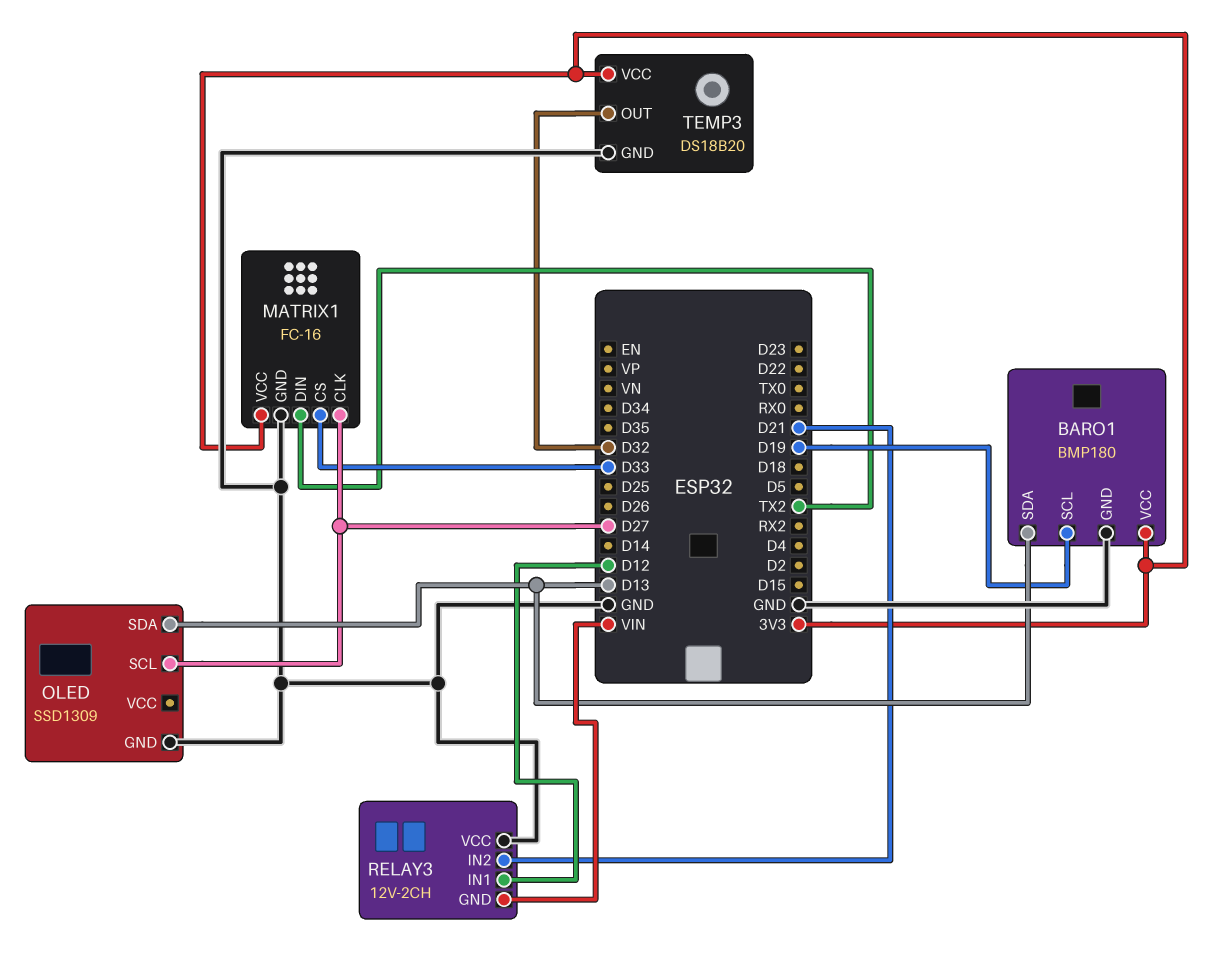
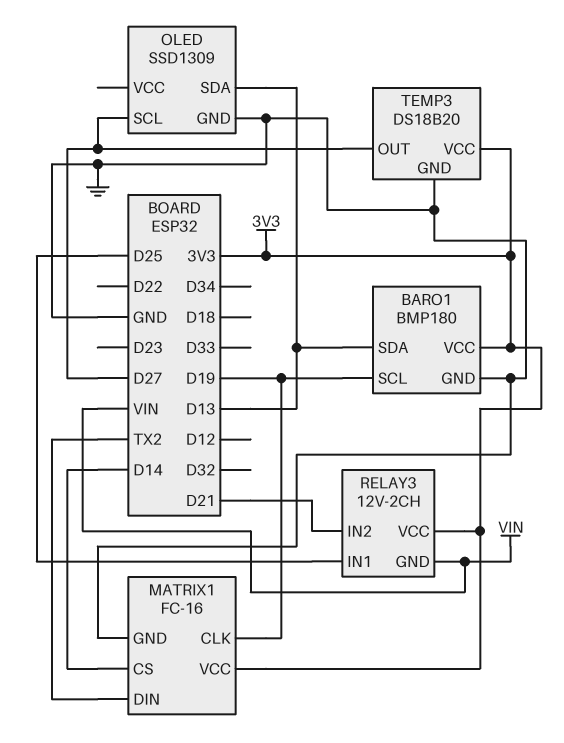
MATRIX1 pin CLK: D27 -> D19
MATRIX1 pin CS: D33 -> D14
RELAY3 pin IN1: D12 -> D25
RELAY3 pin VCC: GND -> 3V3
TEMP3 pin OUT: D32 -> D27

